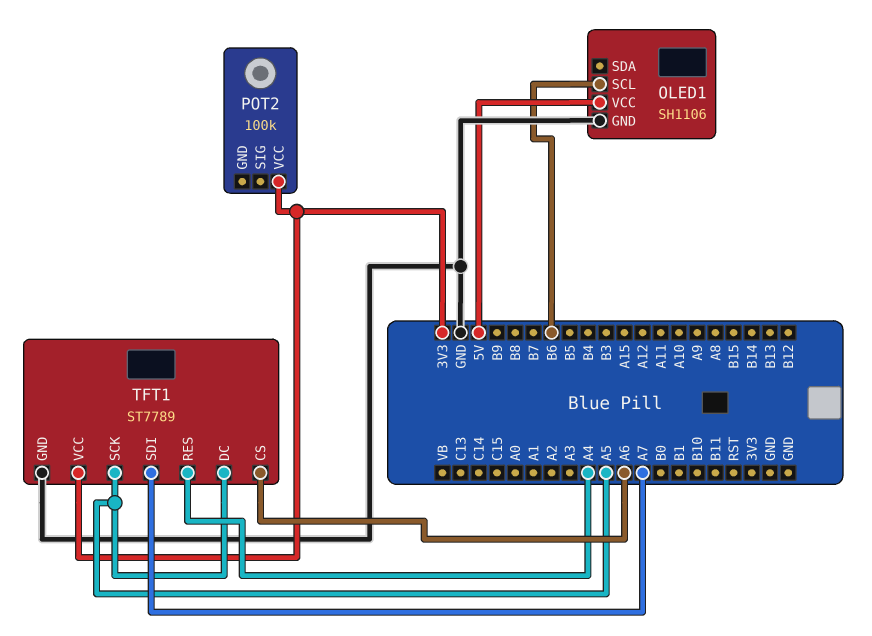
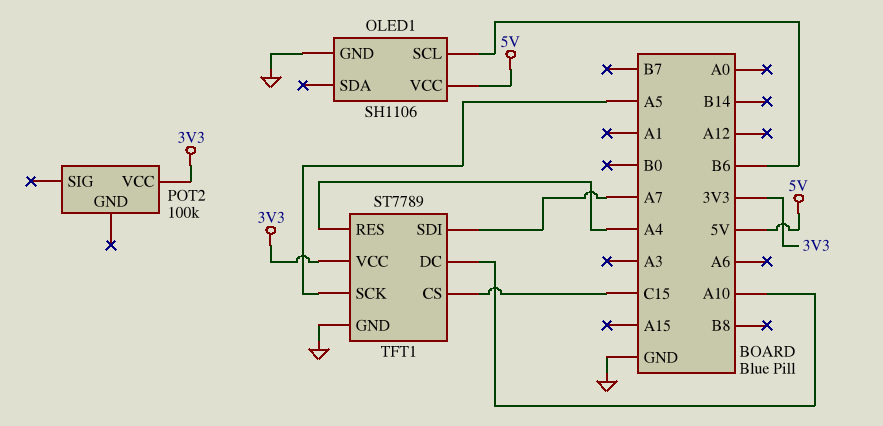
TFT1 pin CS: A6 -> C15
TFT1 pin DC: A5 -> A10

